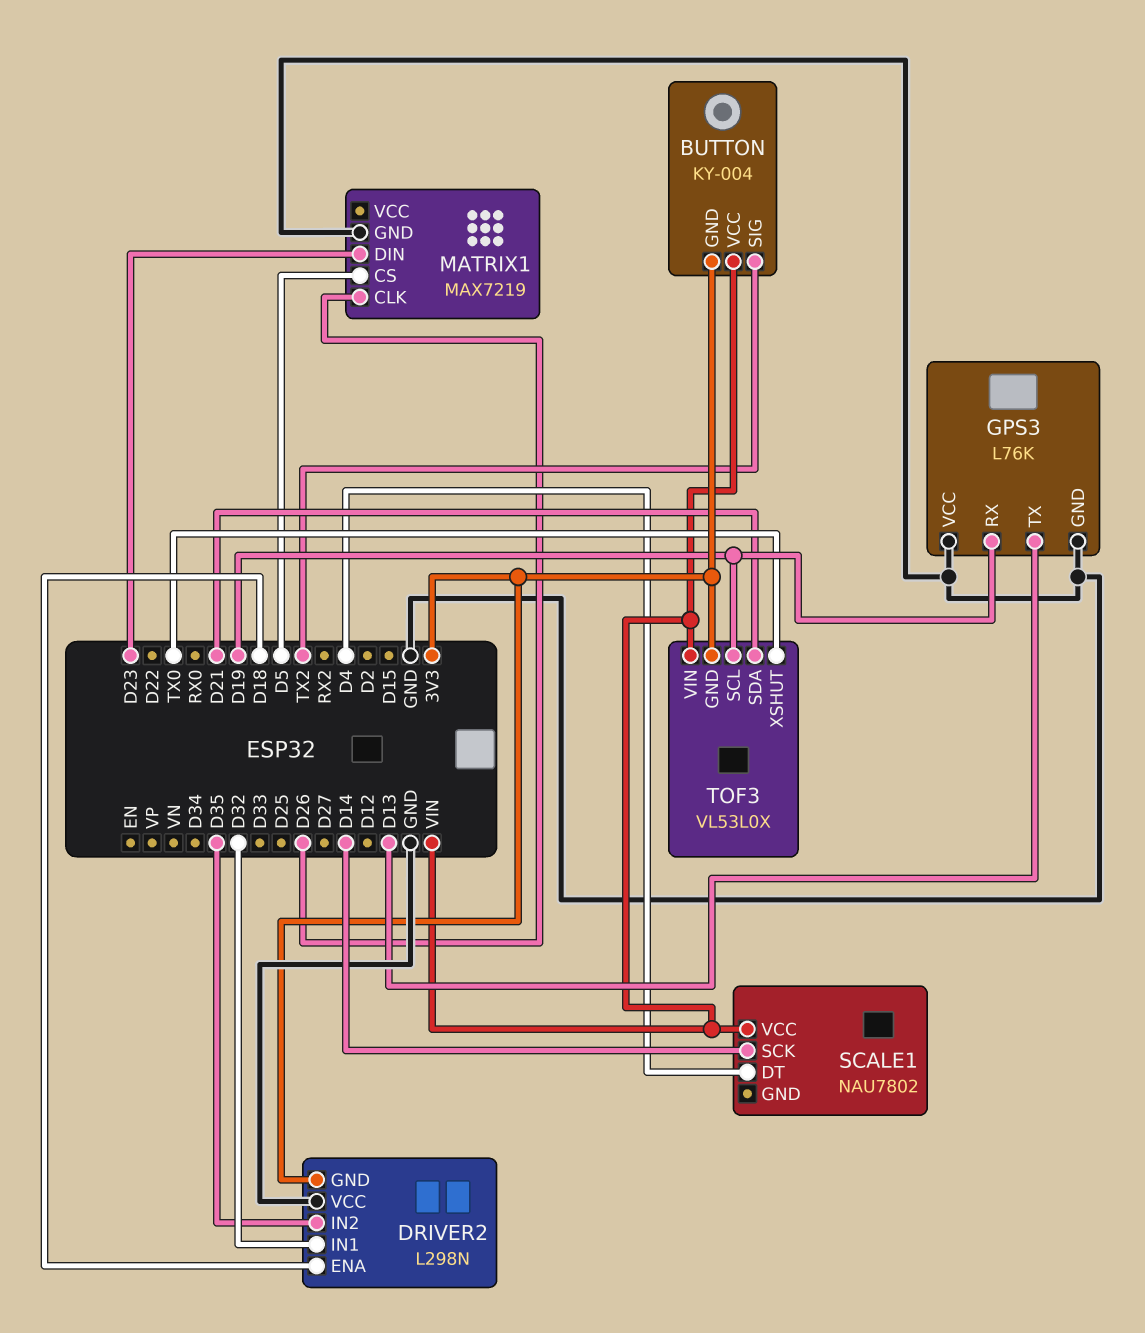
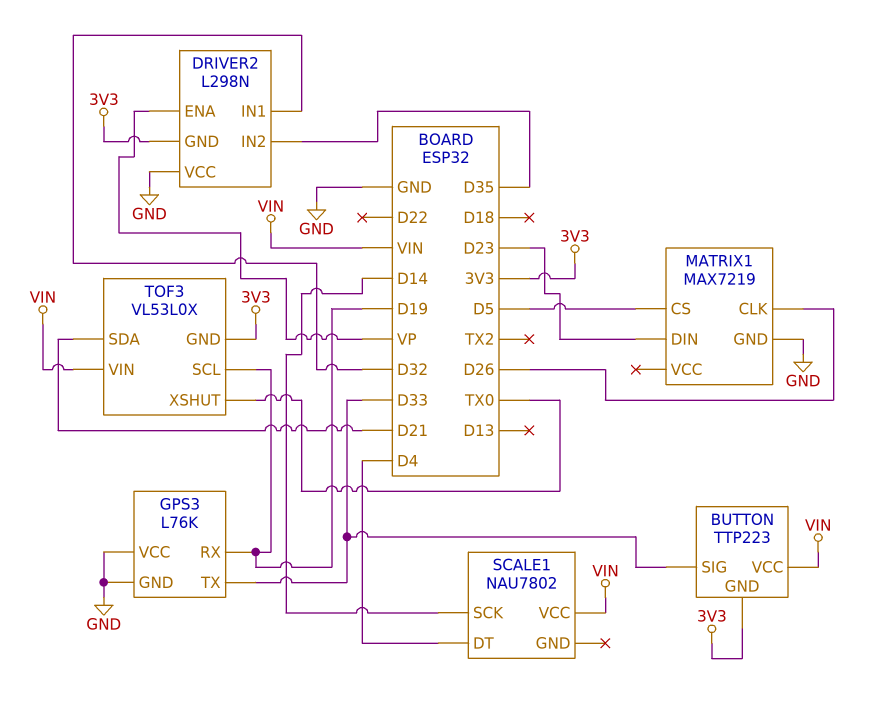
BUTTON: KY-004 -> TTP223
BUTTON pin SIG: TX2 -> D33
DRIVER2 pin ENA: D18 -> VP
GPS3 pin TX: D13 -> D33

